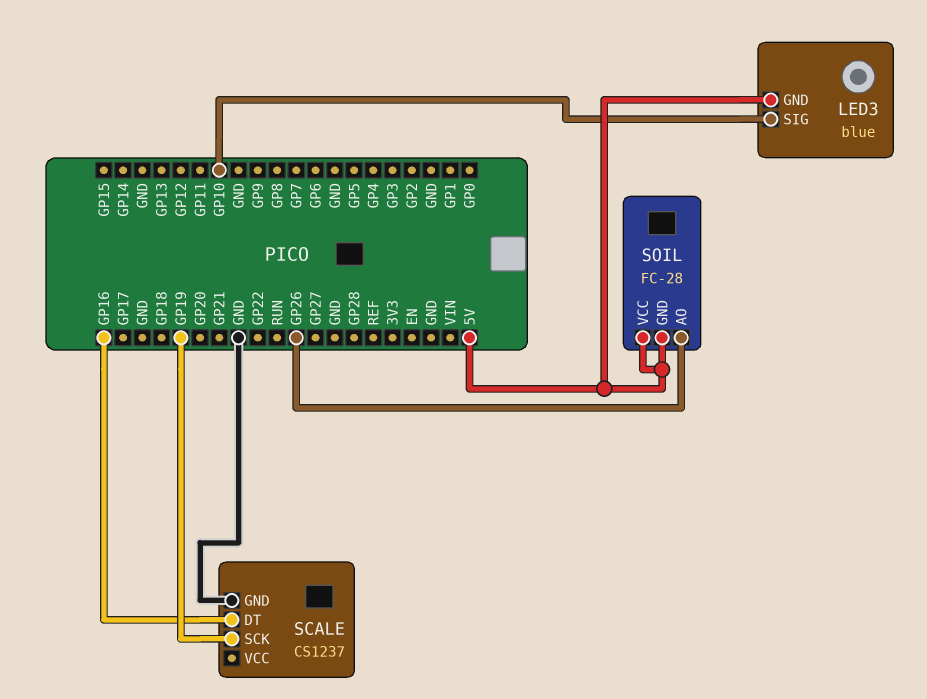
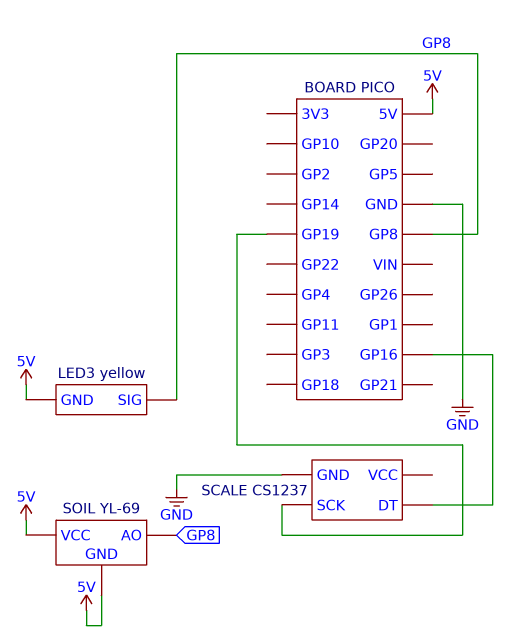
LED3: blue -> yellow
LED3 pin SIG: GP10 -> GP8
SOIL: FC-28 -> YL-69
SOIL pin AO: GP26 -> GP8

